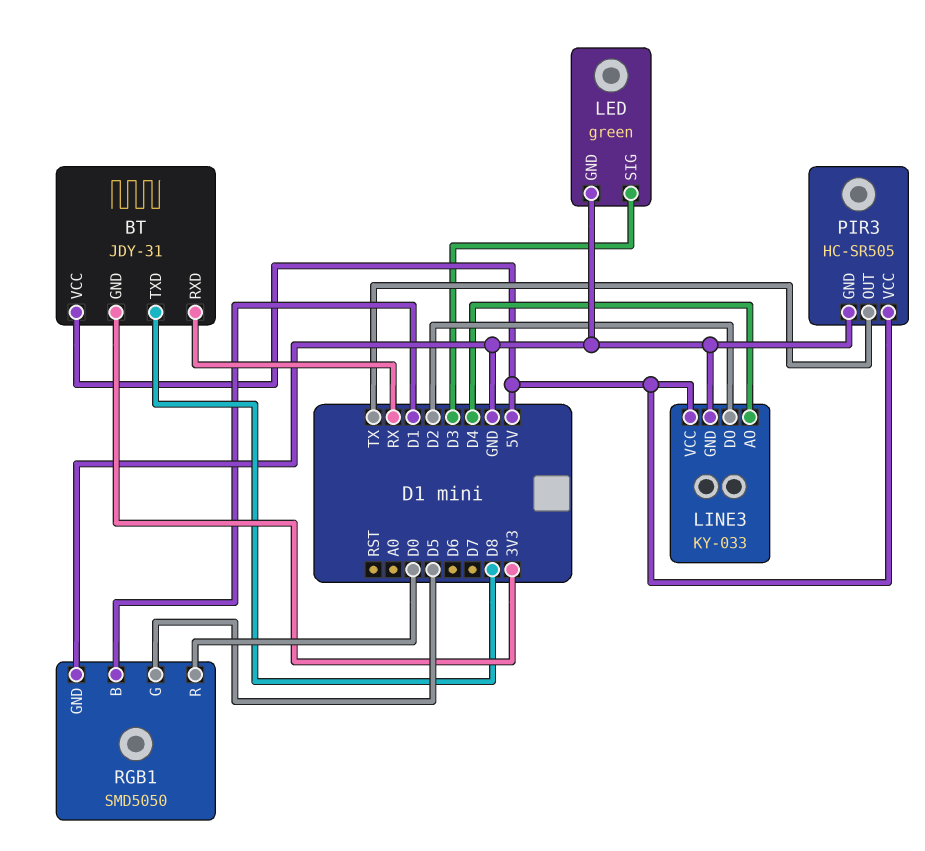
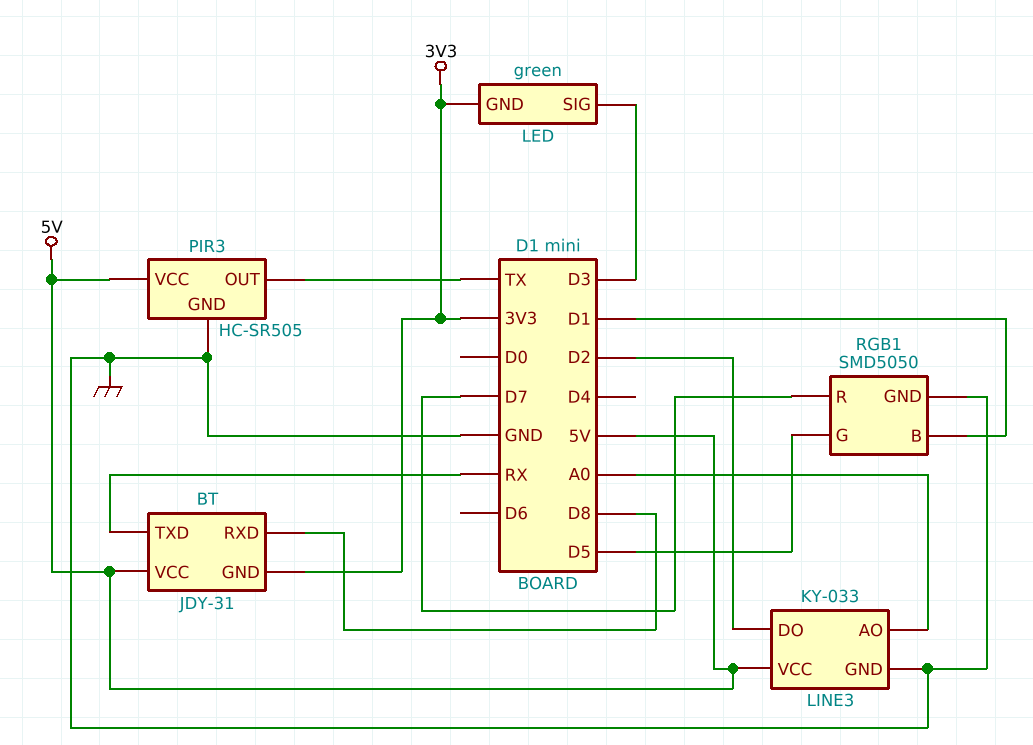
BT pin RXD: RX -> D8
BT pin TXD: D8 -> RX
LED pin GND: GND -> 3V3
LINE3 pin AO: D4 -> A0
RGB1 pin R: D0 -> D7

